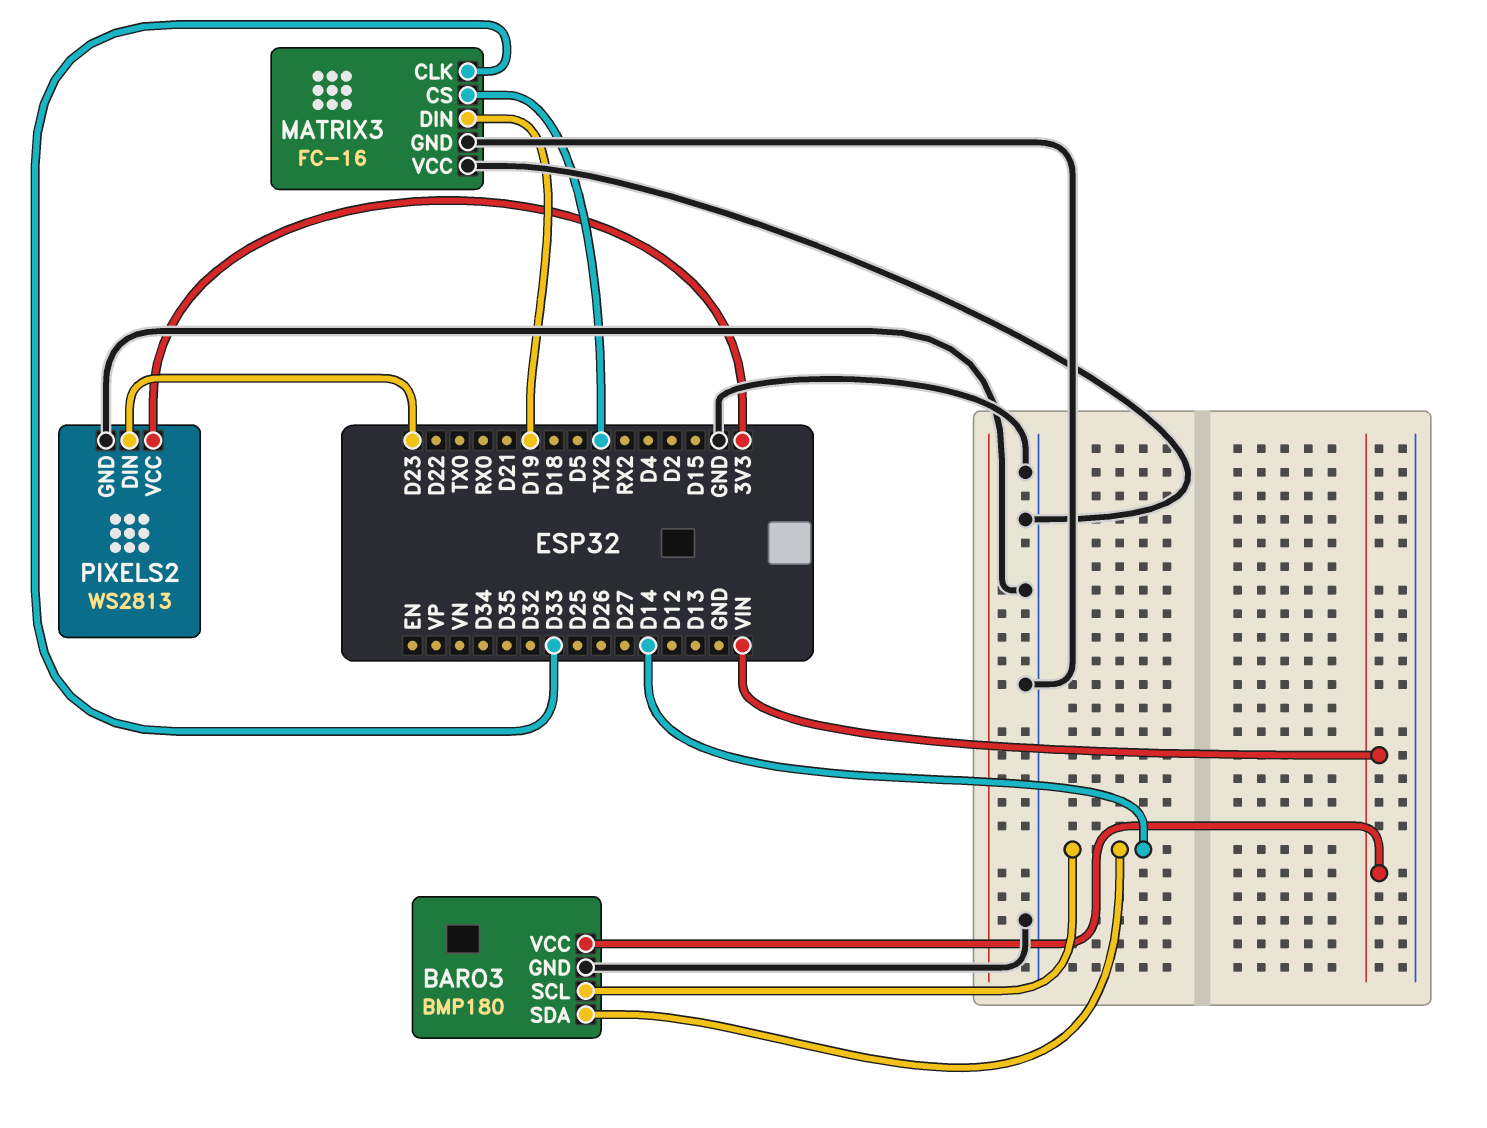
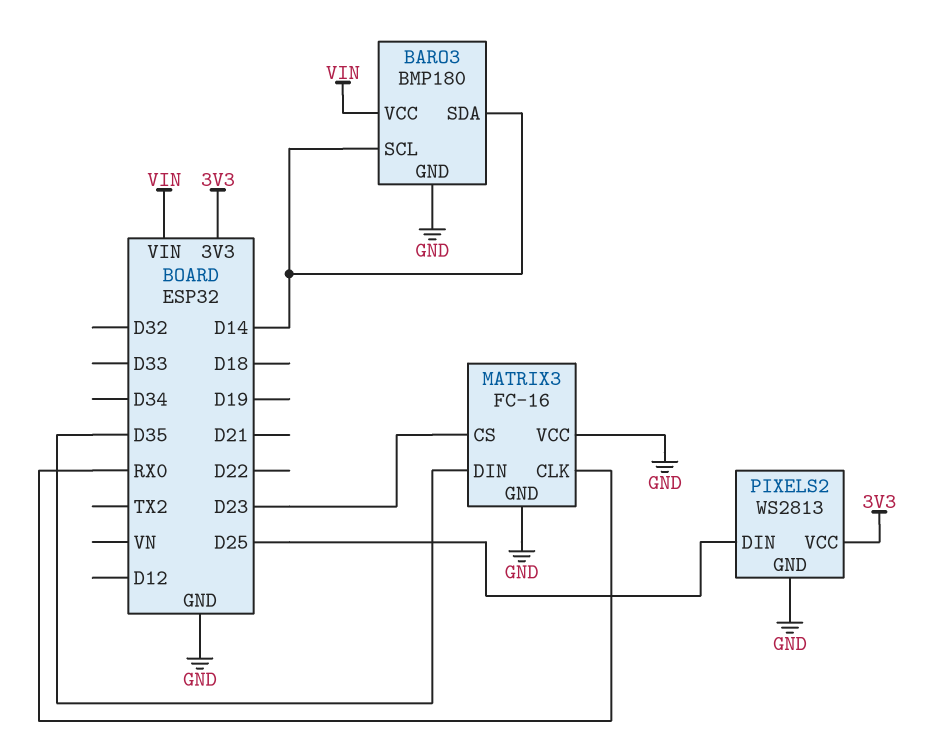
MATRIX3 pin CLK: D33 -> RX0
MATRIX3 pin CS: TX2 -> D23
MATRIX3 pin DIN: D19 -> D35
PIXELS2 pin DIN: D23 -> D25

